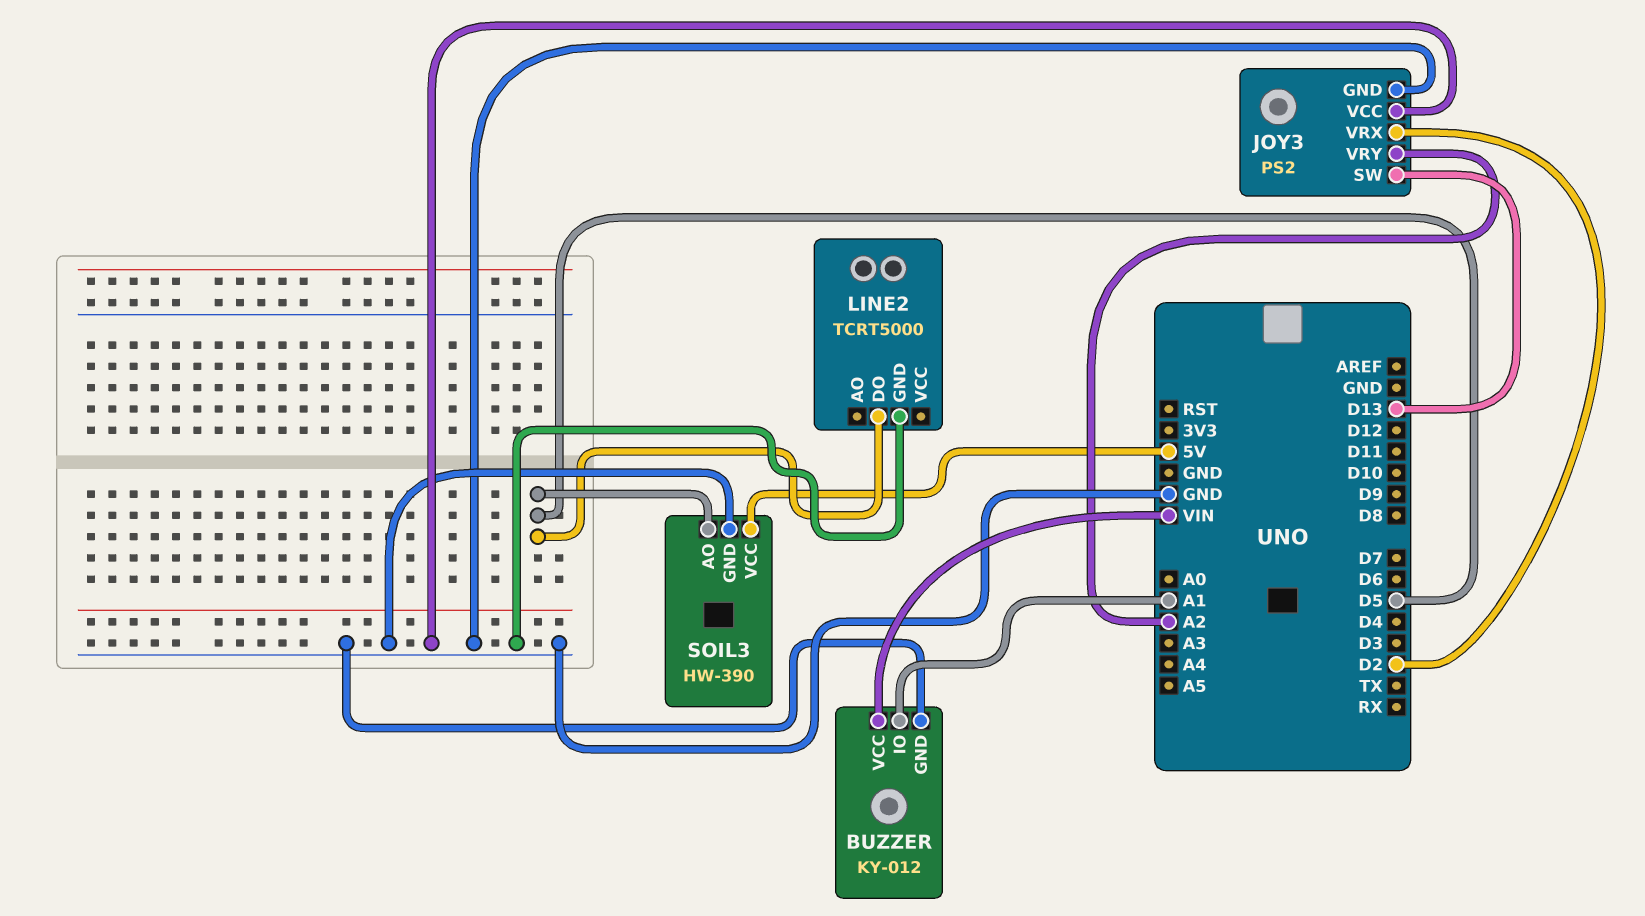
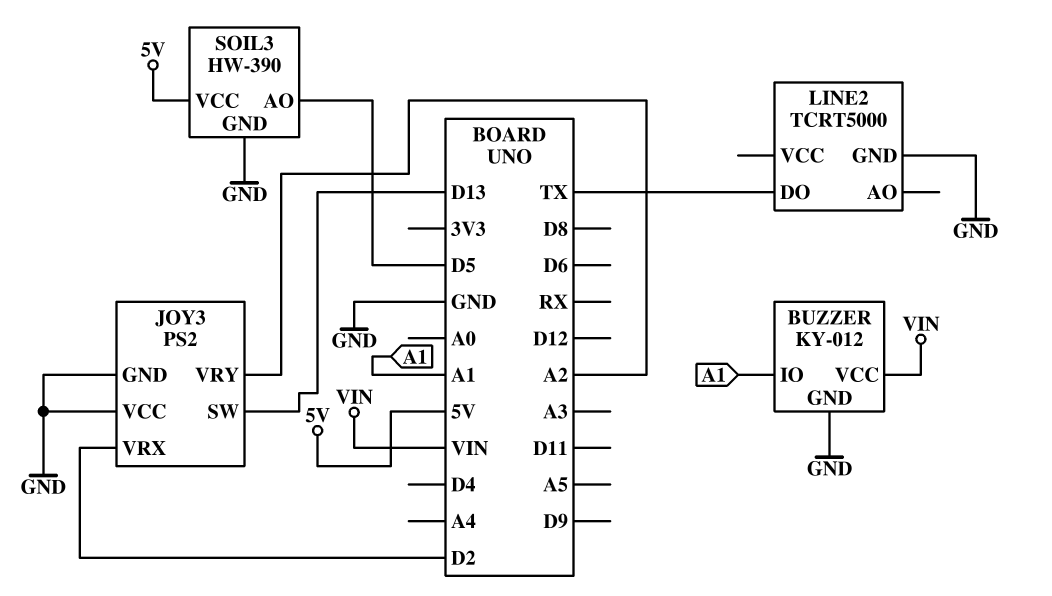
LINE2 pin DO: D5 -> TX

